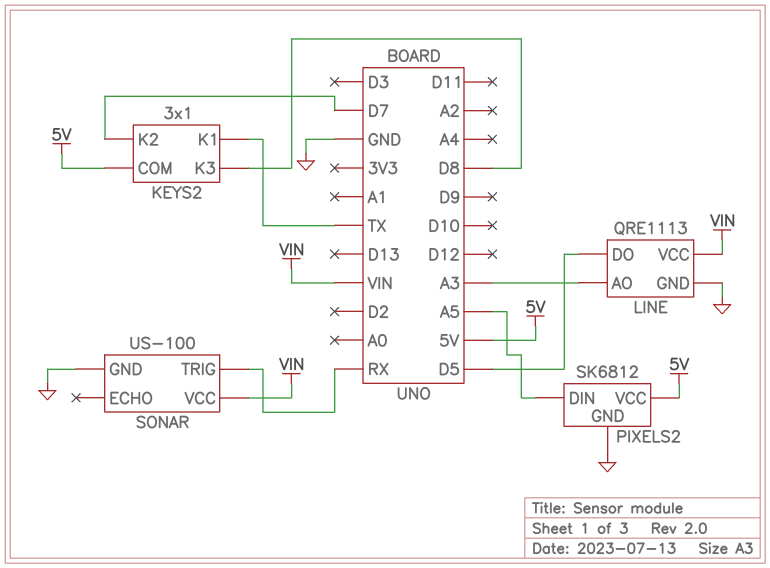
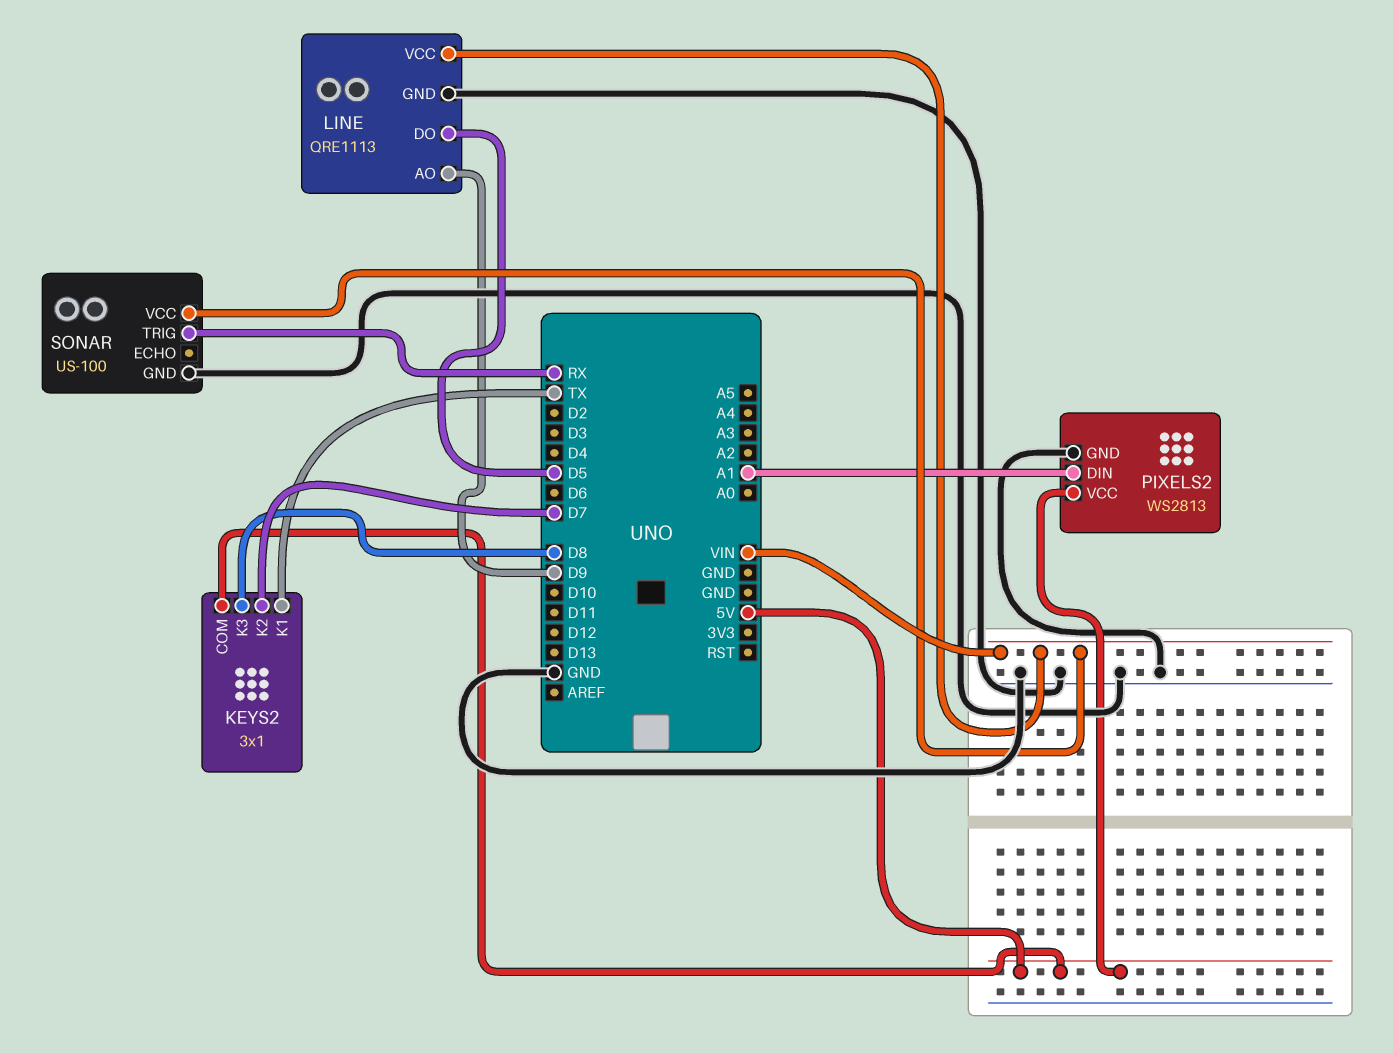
LINE pin AO: A3 -> D9
PIXELS2: SK6812 -> WS2813
PIXELS2 pin DIN: A5 -> A1

